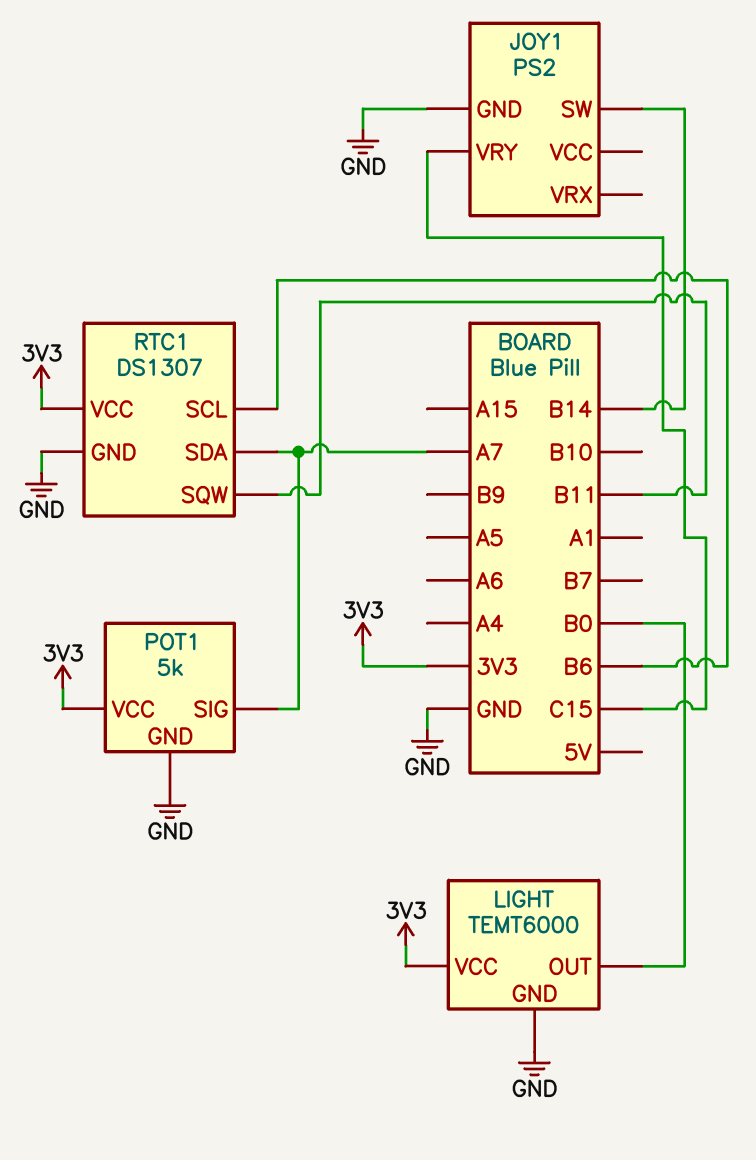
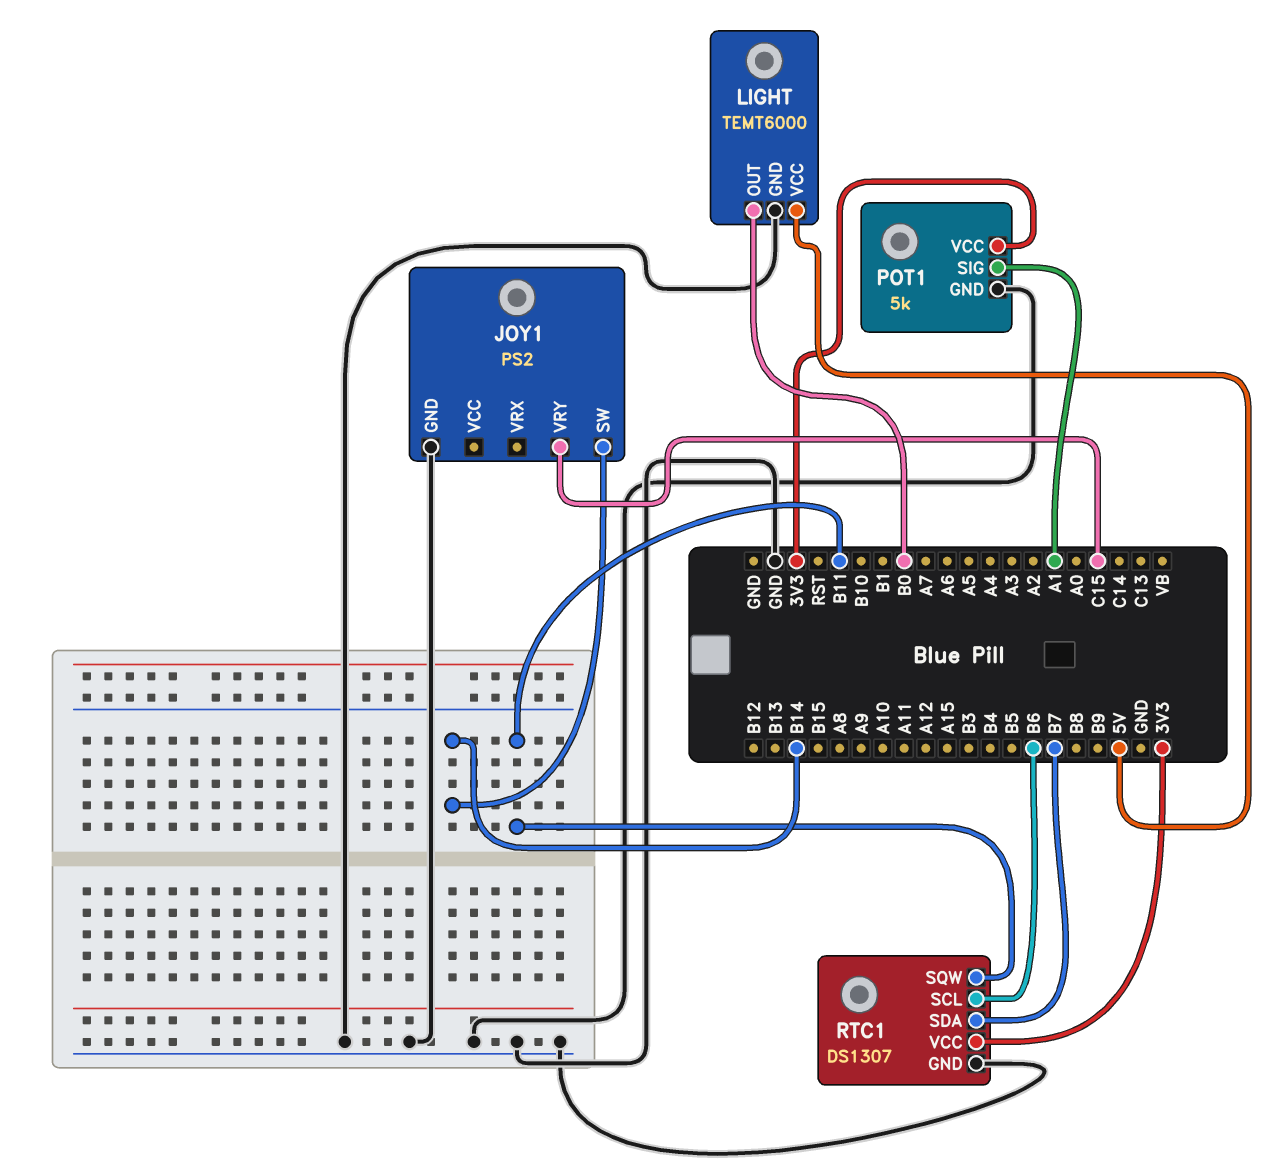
LIGHT pin VCC: 3V3 -> 5V
POT1 pin SIG: A7 -> A1
RTC1 pin SDA: A7 -> B7

